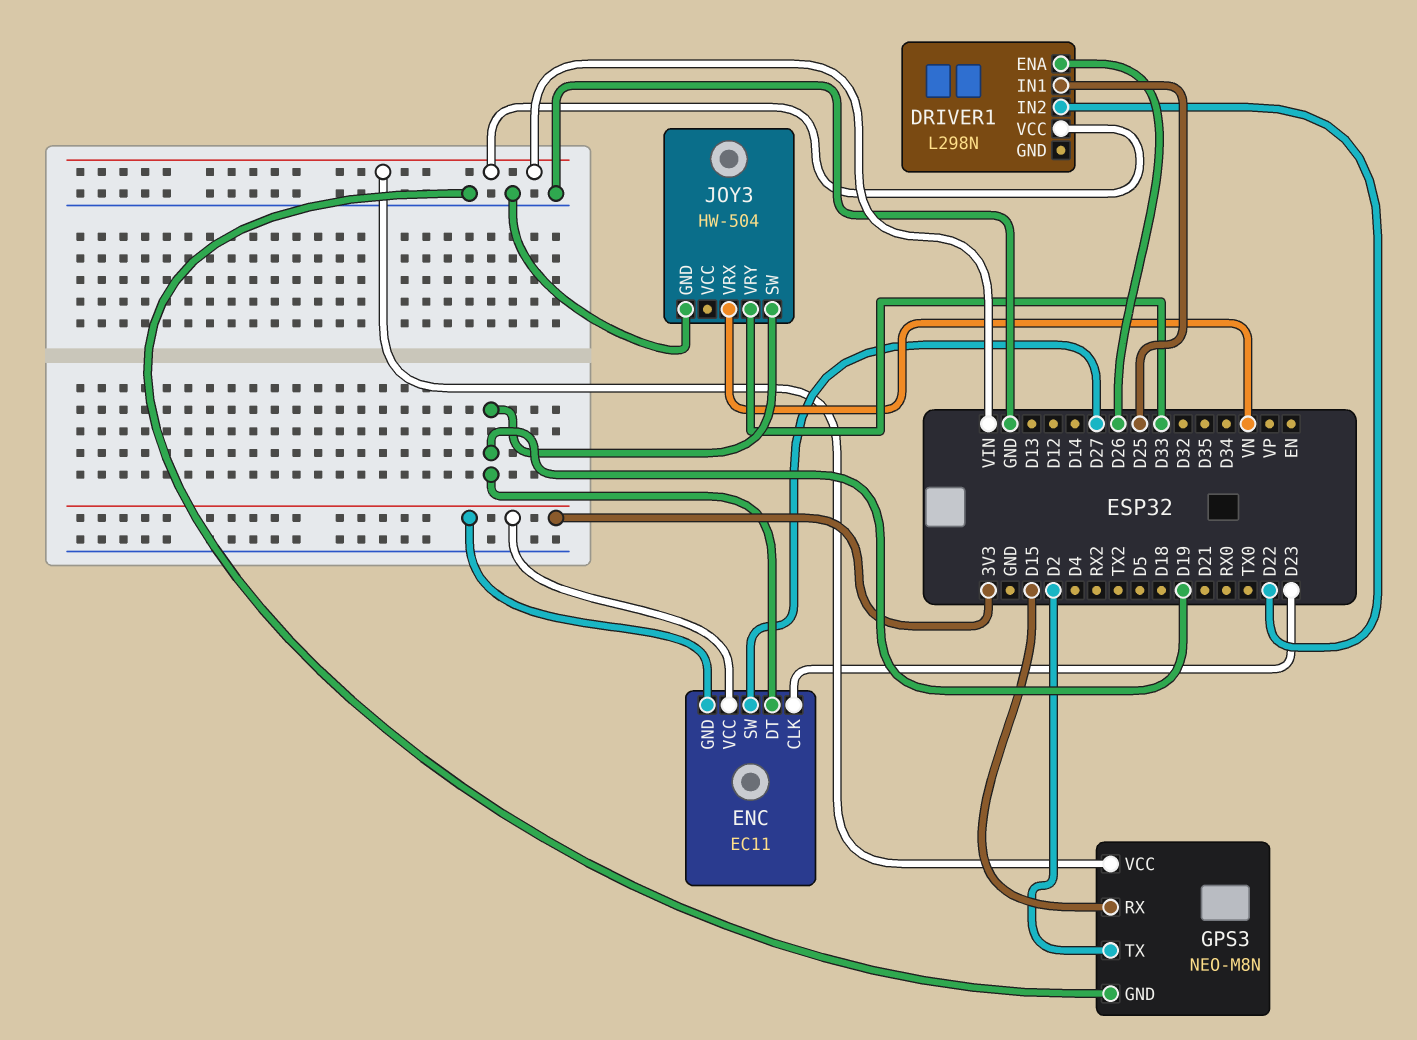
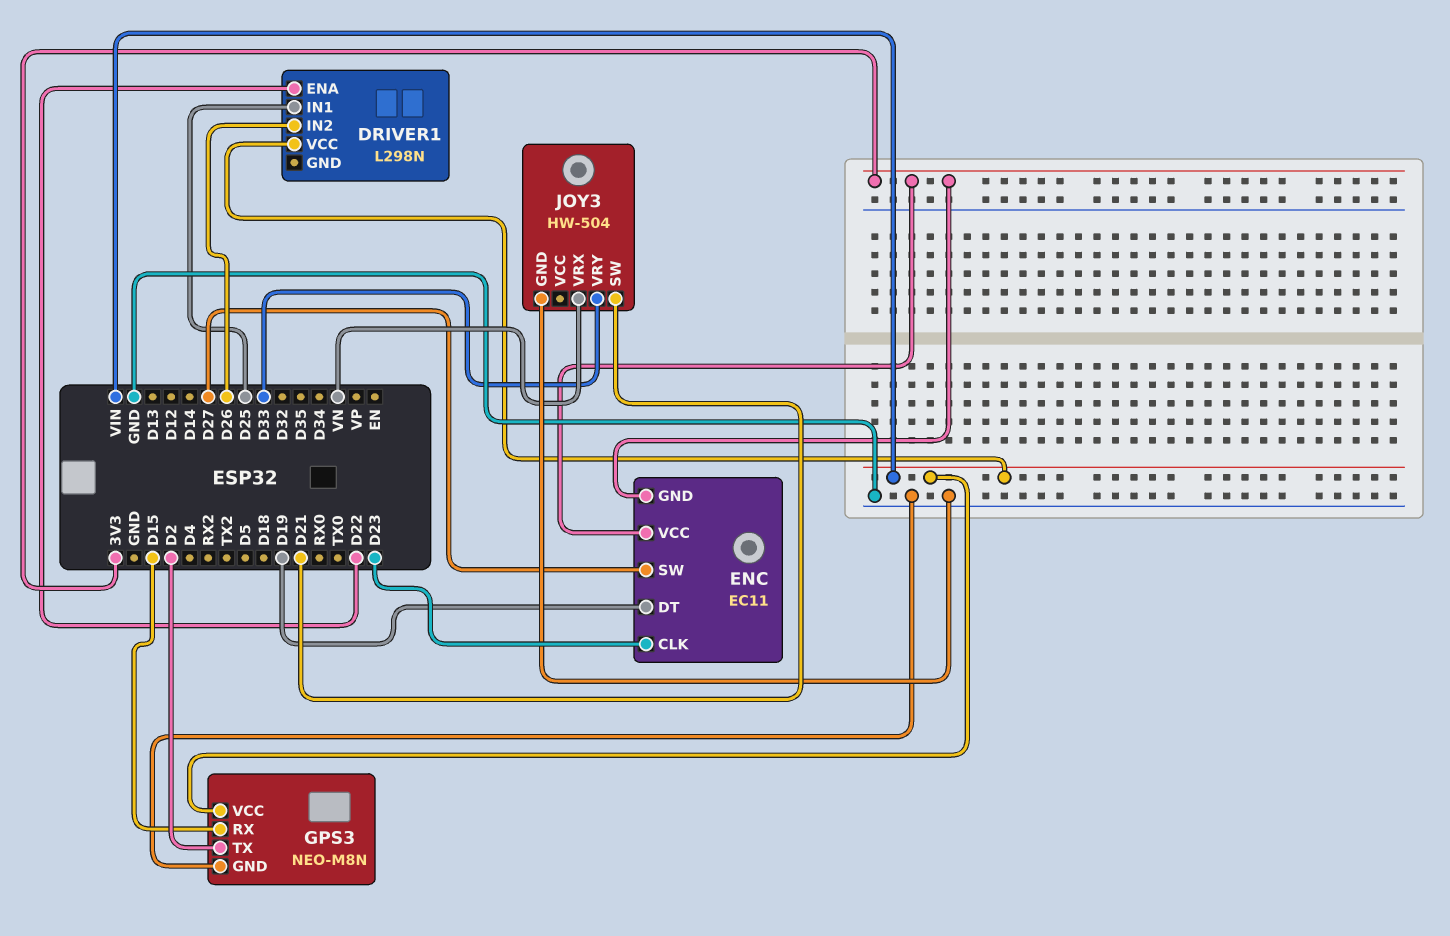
DRIVER1 pin ENA: D26 -> D22
DRIVER1 pin IN2: D22 -> D26
JOY3 pin SW: D19 -> D21

